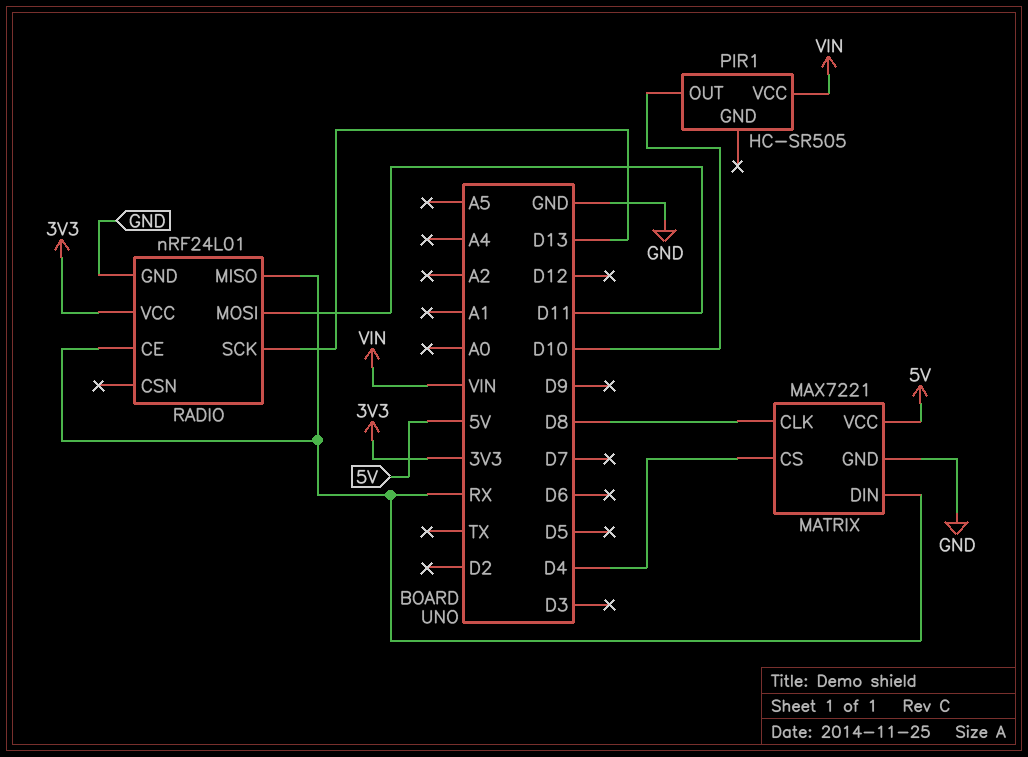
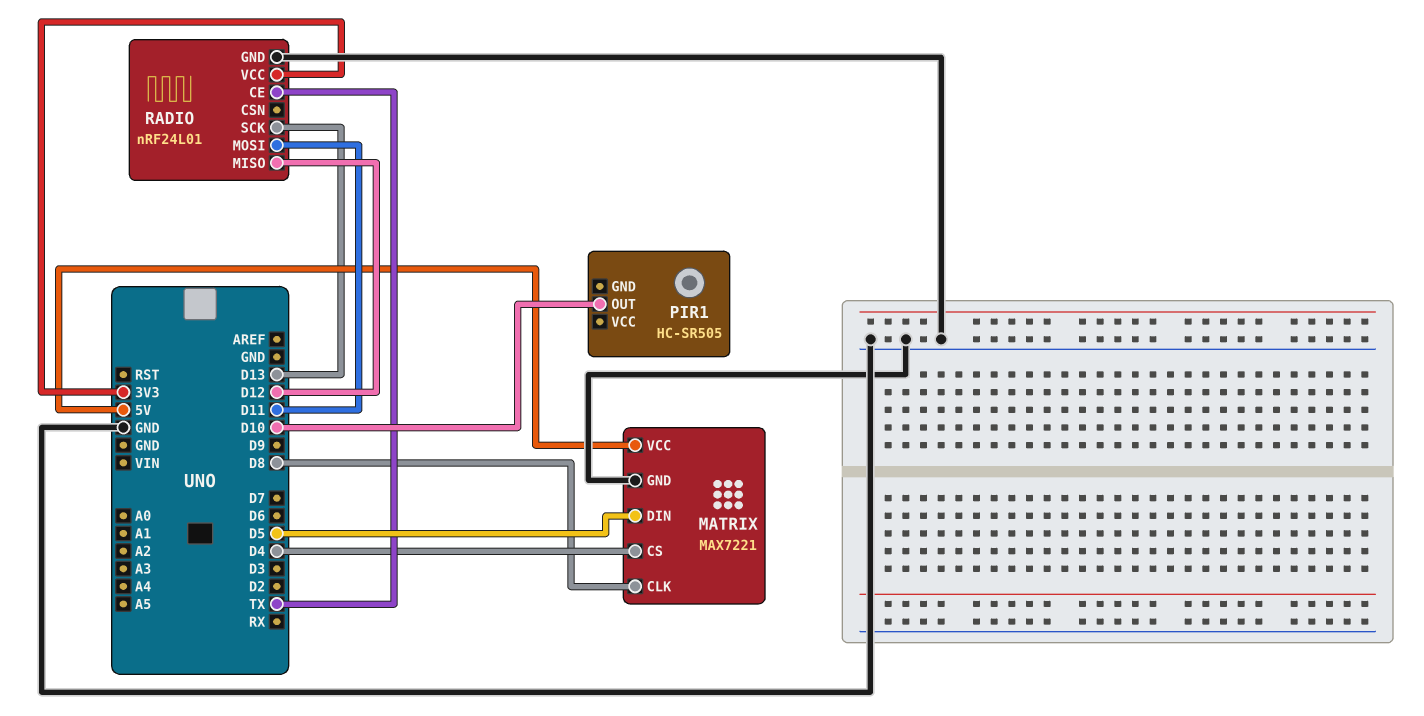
MATRIX pin DIN: RX -> D5
PIR1 pin VCC: VIN -> none
RADIO pin CE: RX -> TX
RADIO pin MISO: RX -> D12

